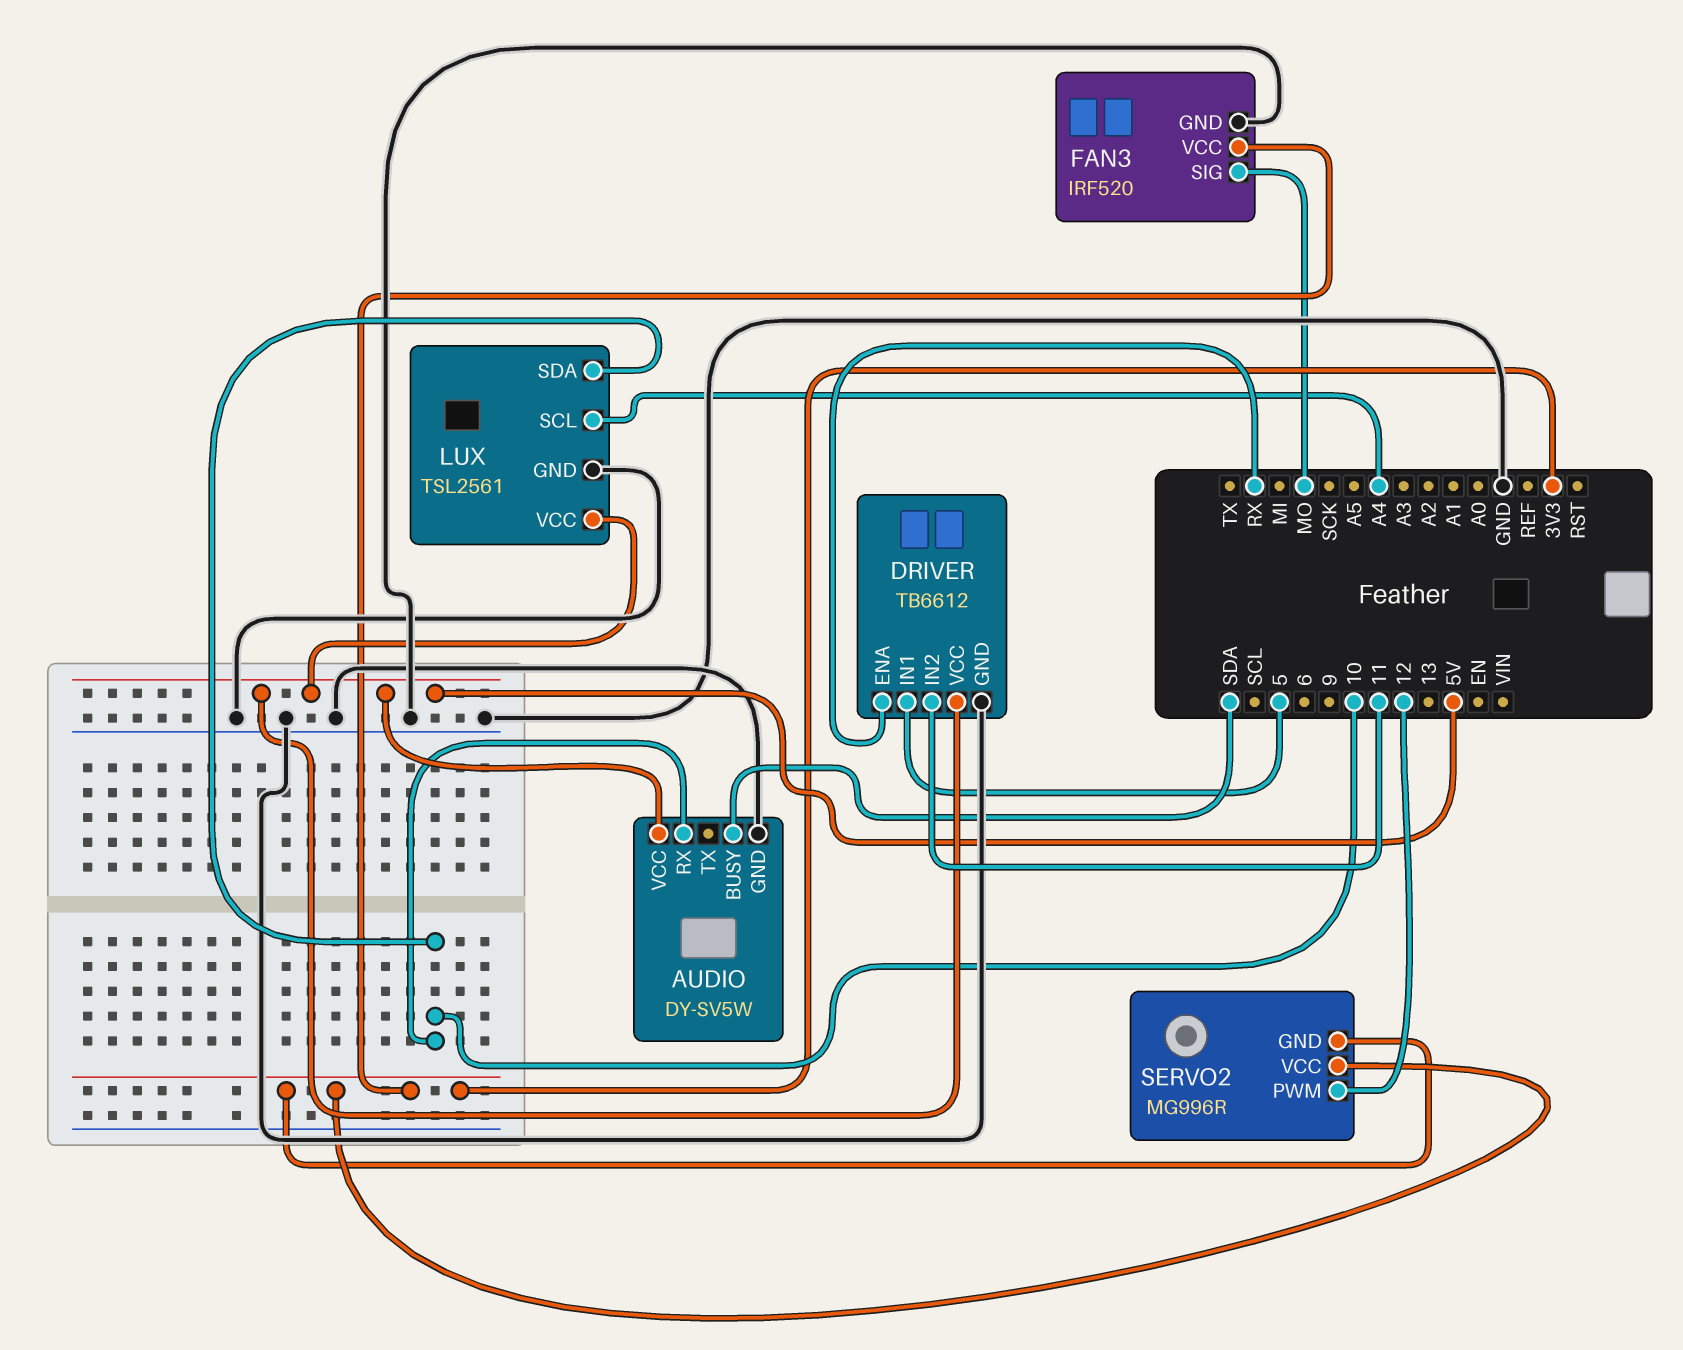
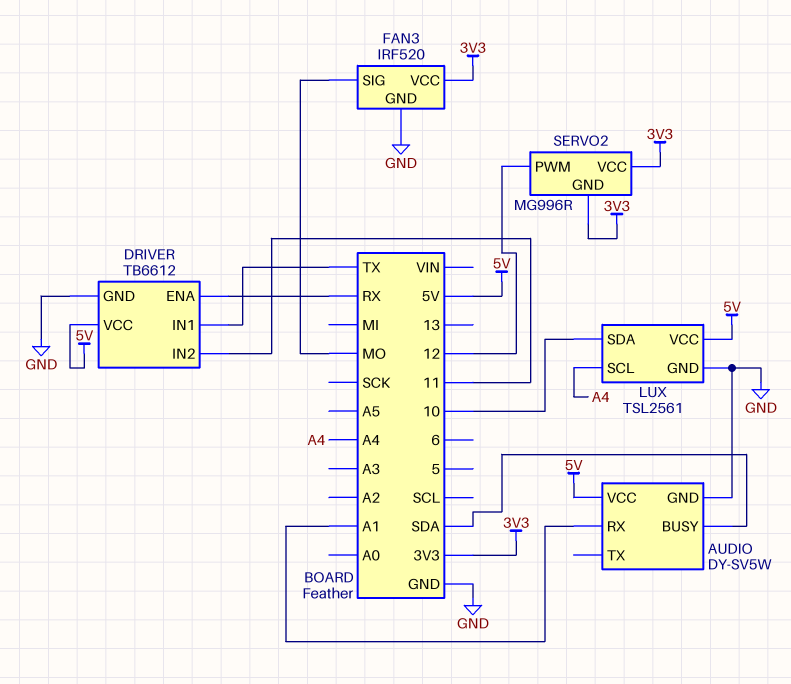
AUDIO pin RX: 10 -> A1
DRIVER pin IN1: 5 -> TX

